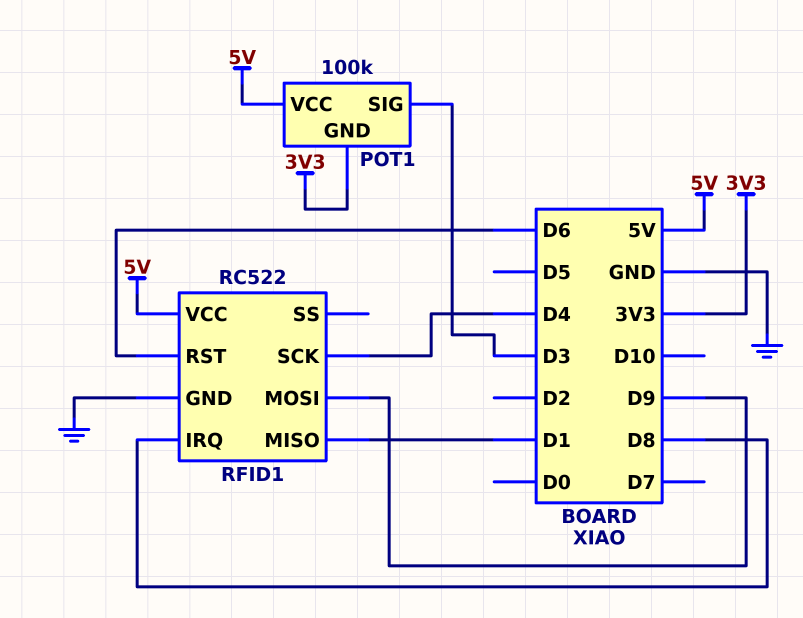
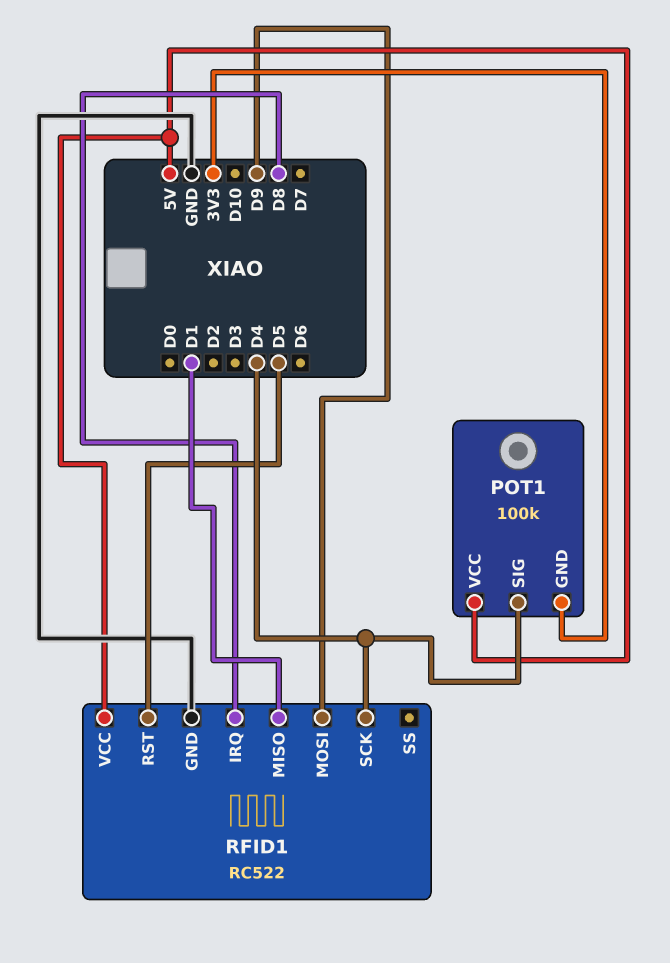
POT1 pin SIG: D3 -> D4
RFID1 pin RST: D6 -> D5

